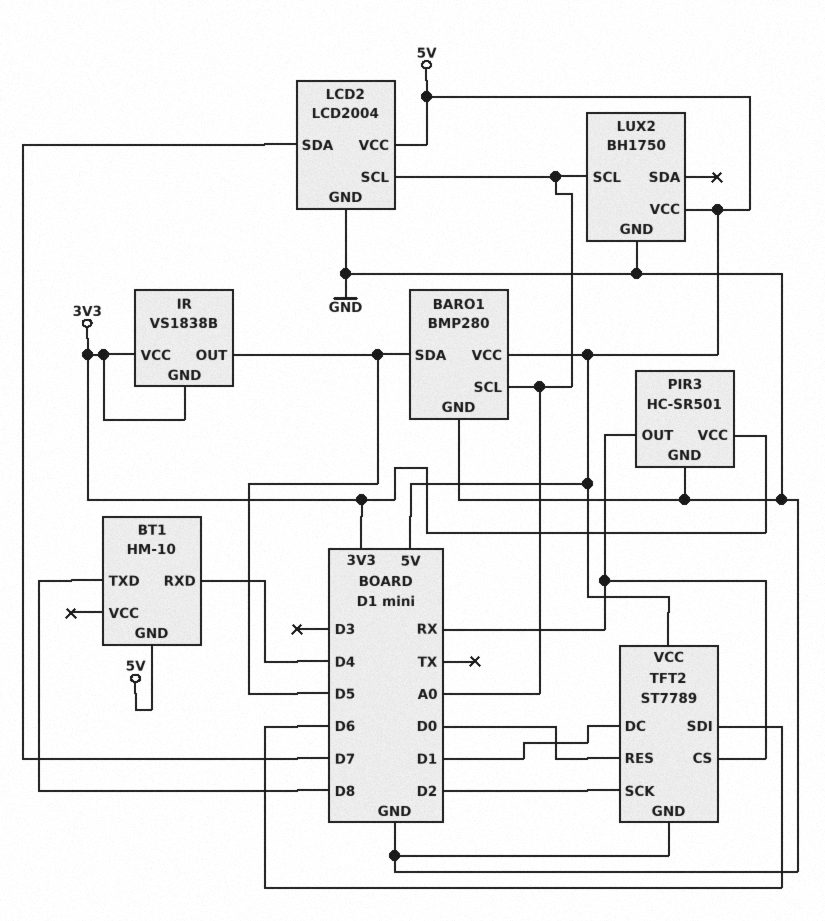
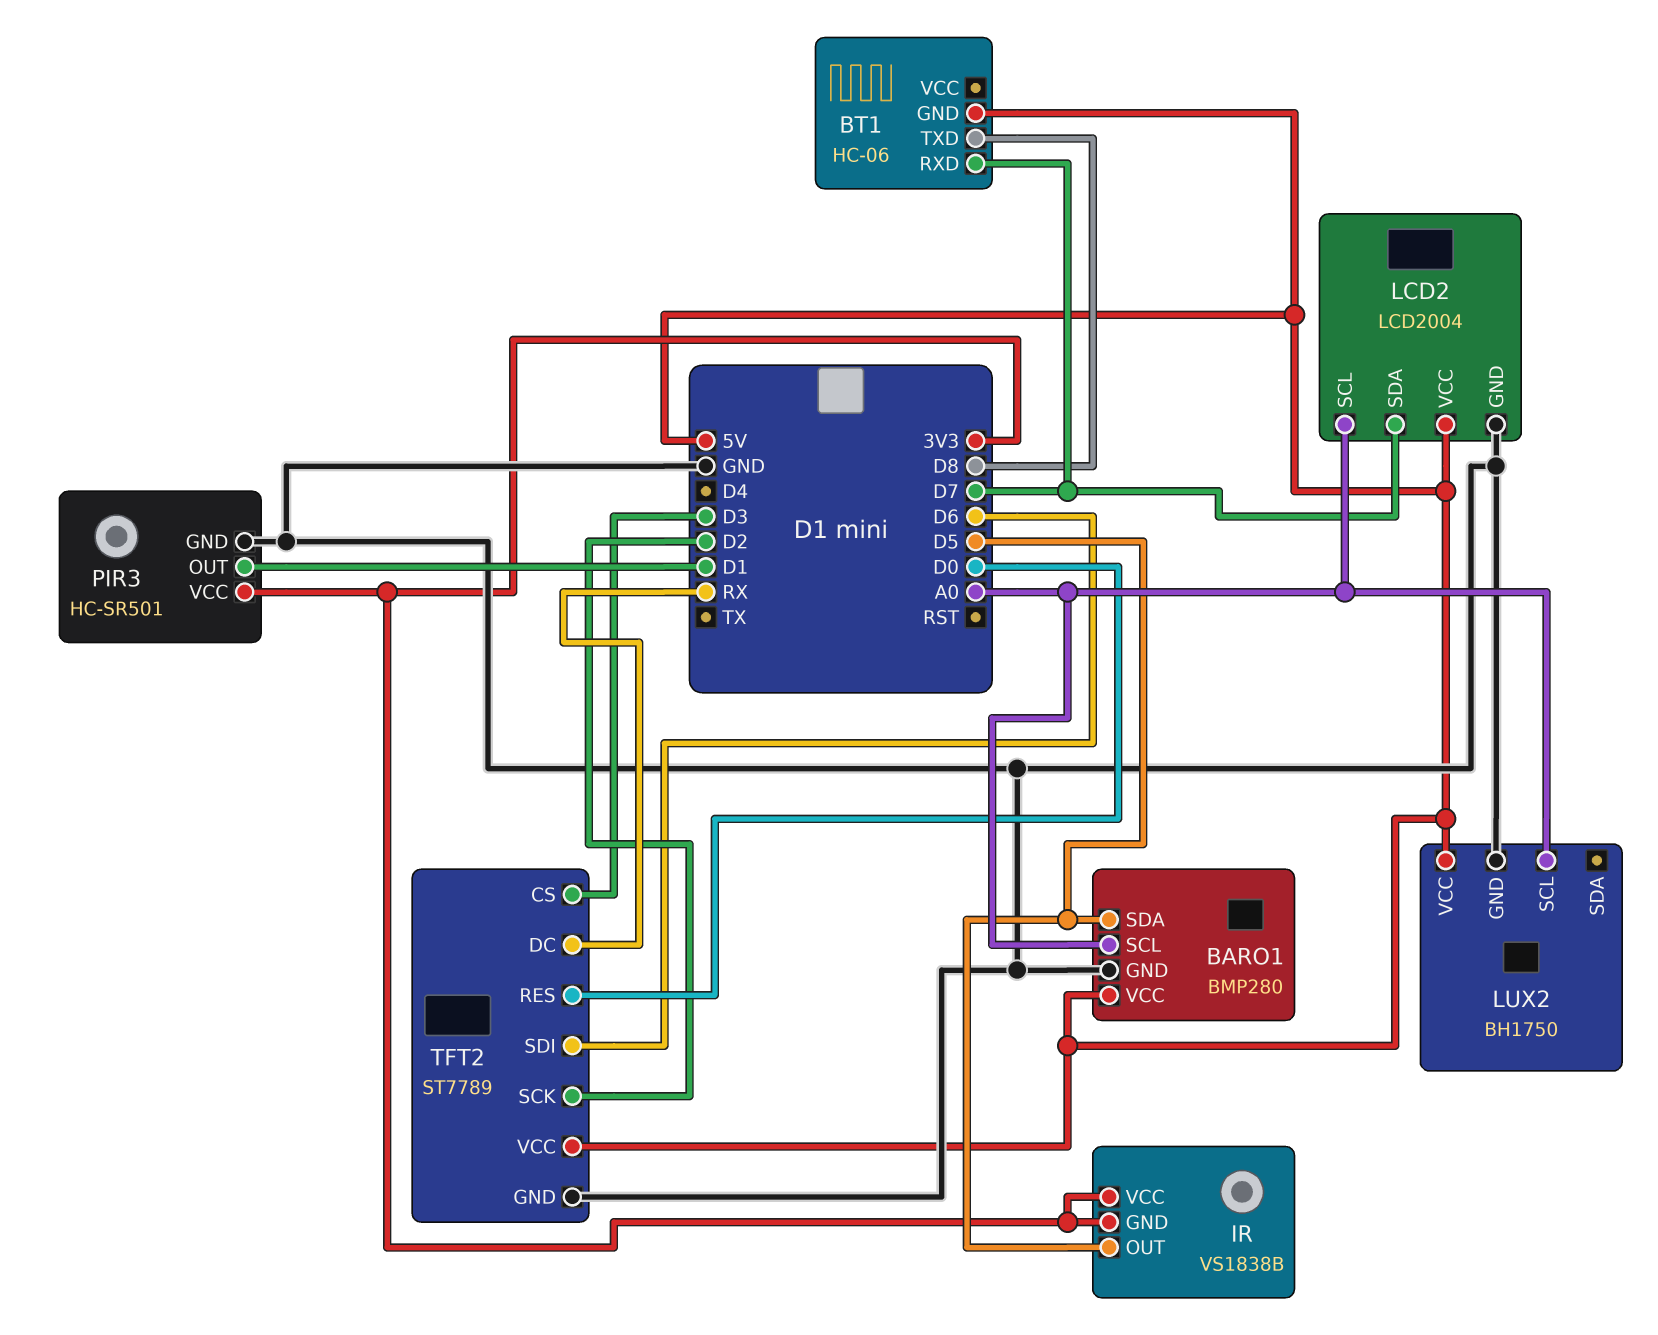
BT1: HM-10 -> HC-06
BT1 pin RXD: D4 -> D7
PIR3 pin OUT: RX -> D1
TFT2 pin CS: RX -> D3
TFT2 pin DC: D1 -> RX

